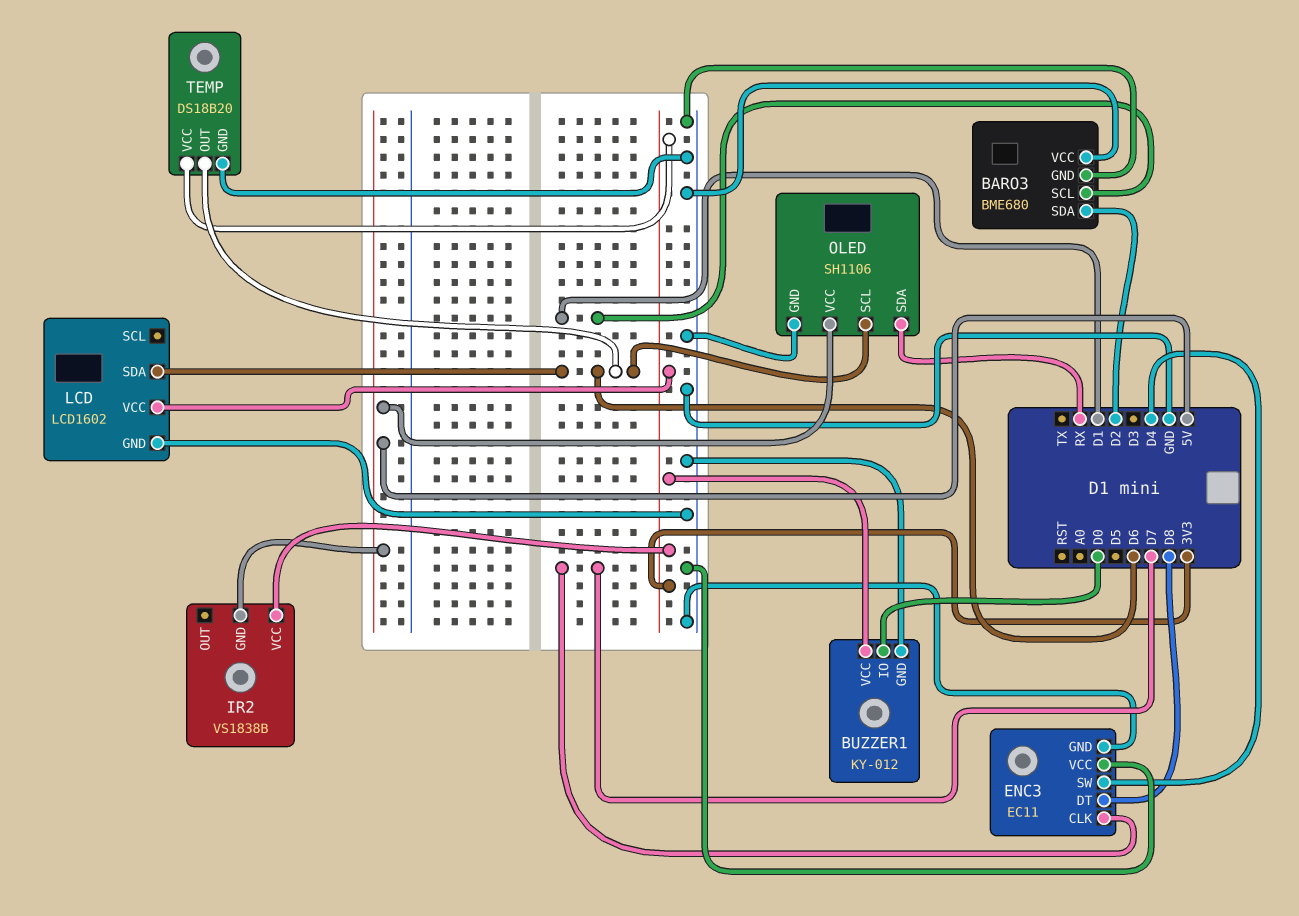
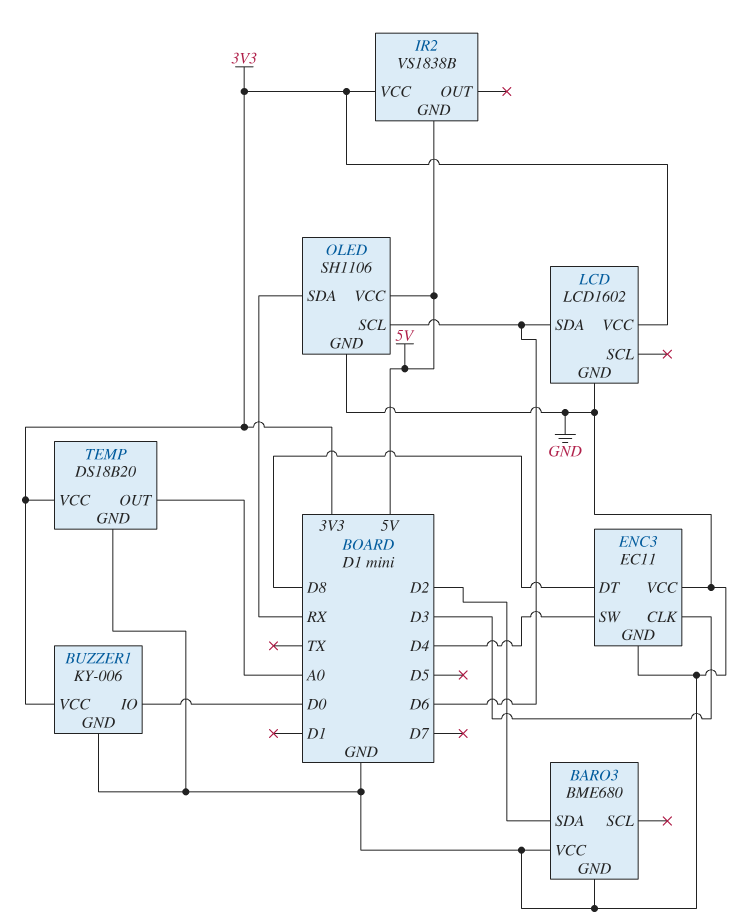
BARO3 pin SCL: D1 -> none
BUZZER1: KY-012 -> KY-006
ENC3 pin CLK: D7 -> D3
TEMP pin OUT: D6 -> A0

